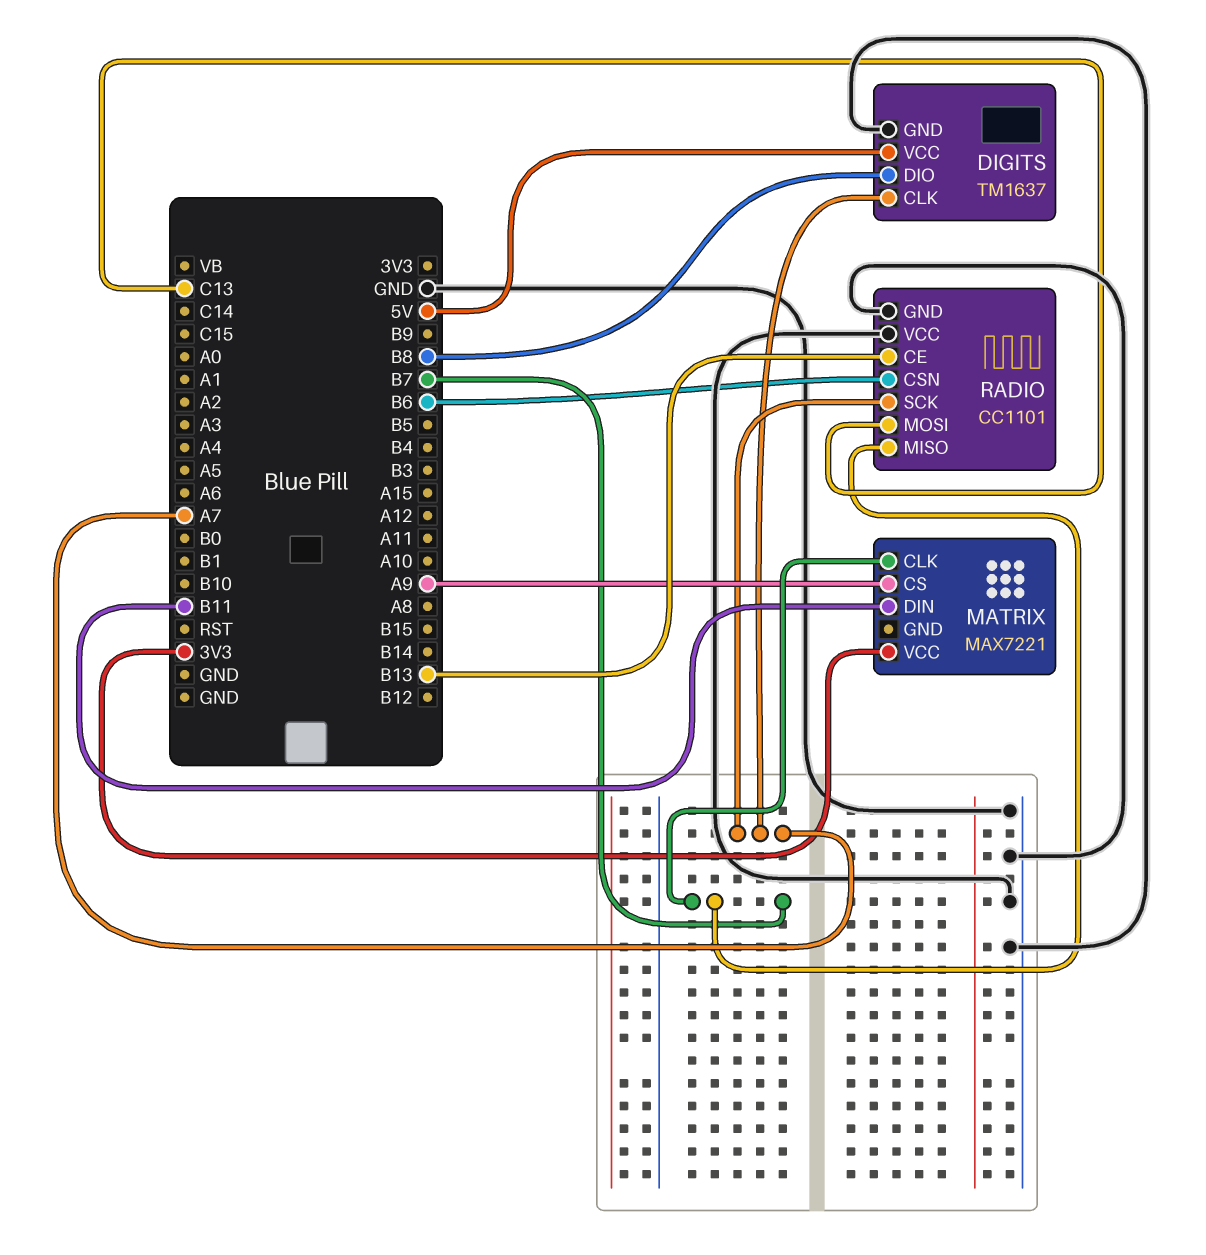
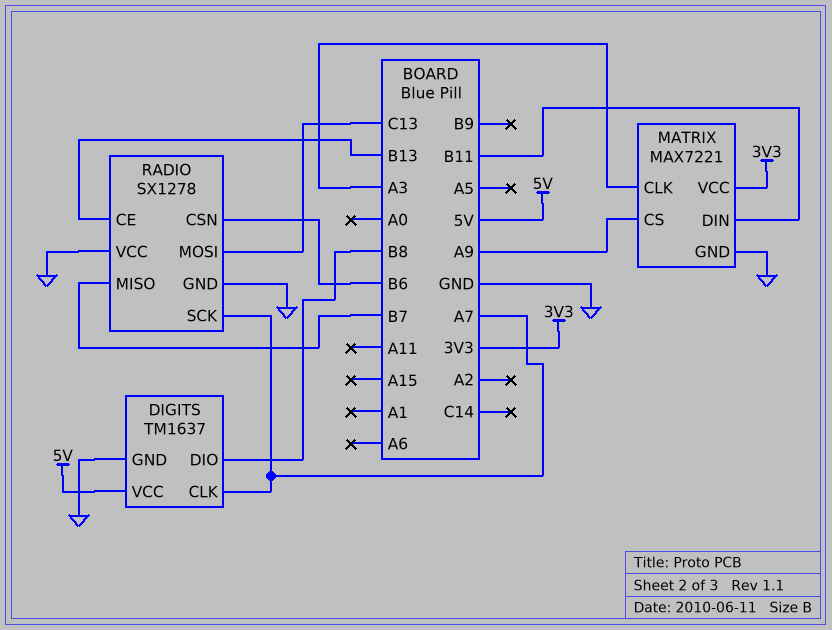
MATRIX pin CLK: B7 -> A3
MATRIX pin GND: none -> GND
RADIO: CC1101 -> SX1278

